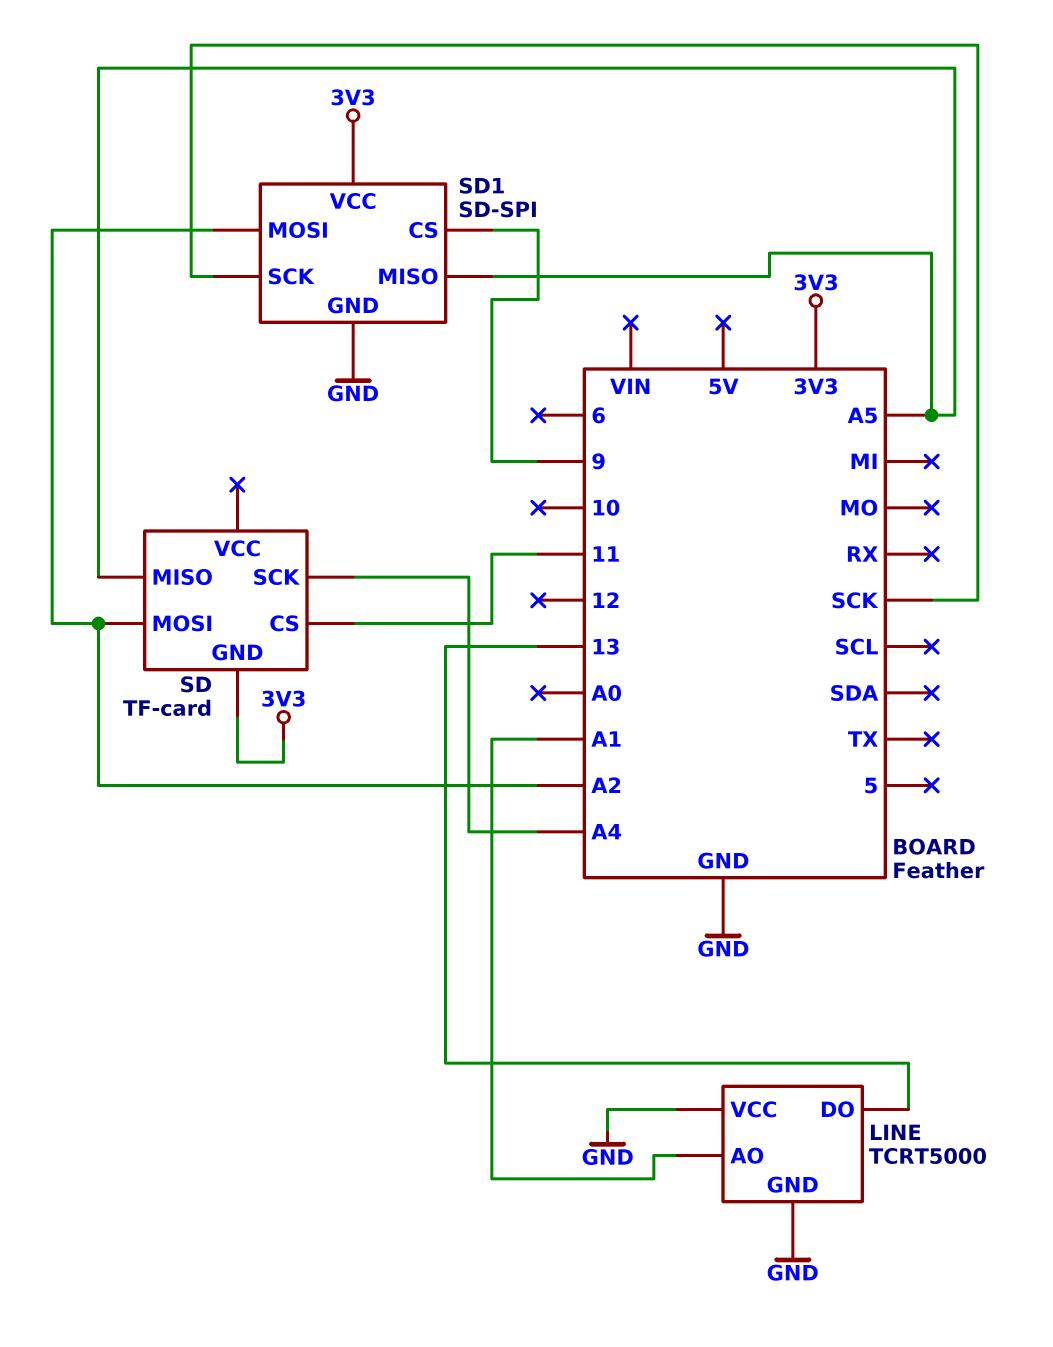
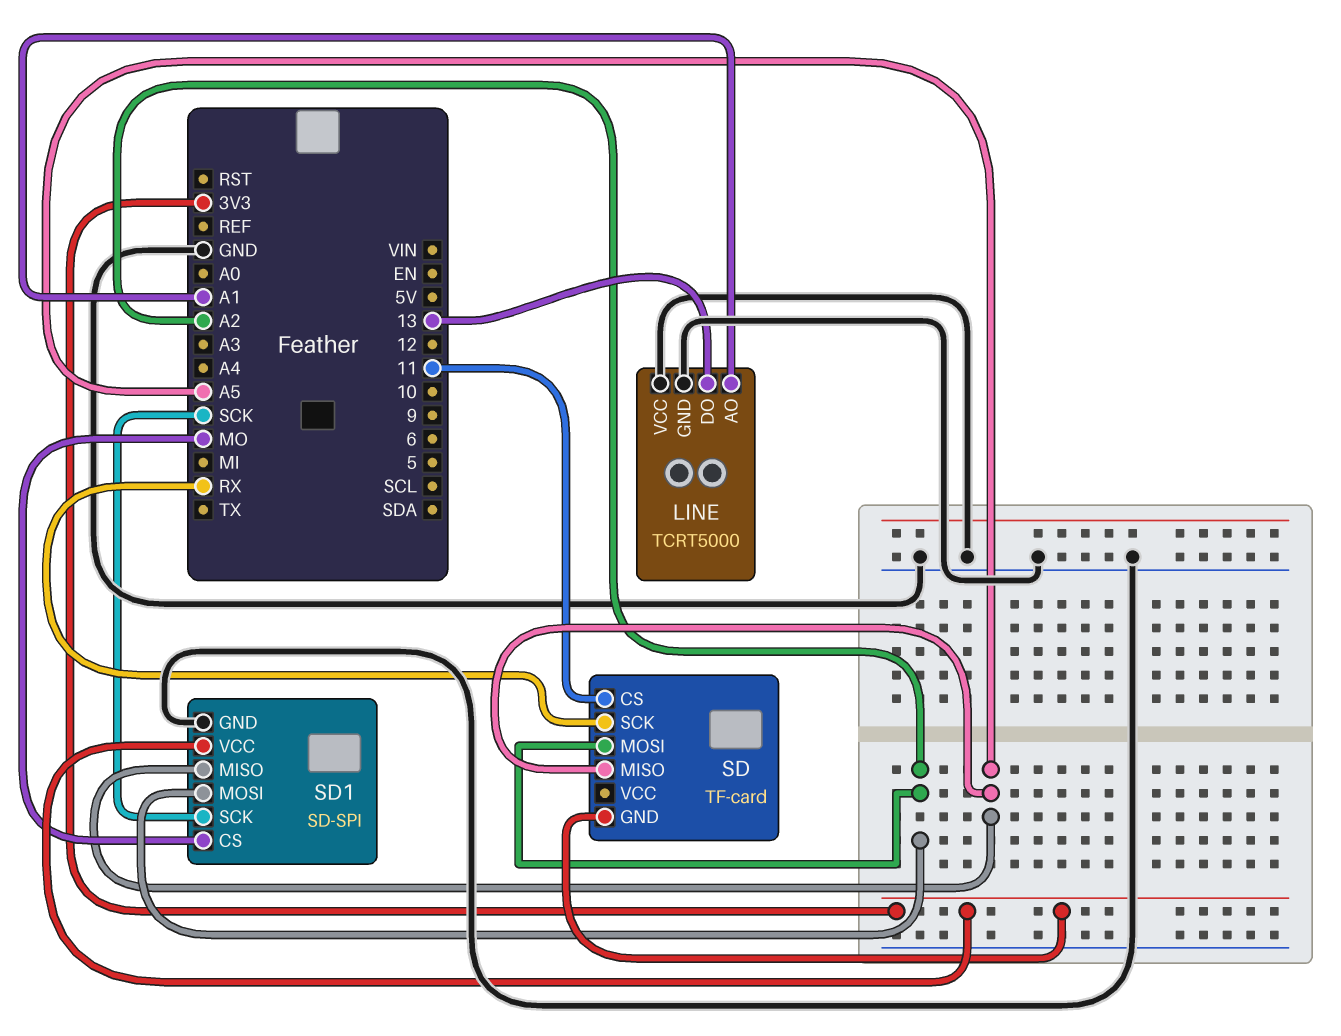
SD pin SCK: A4 -> RX
SD1 pin CS: 9 -> MO

